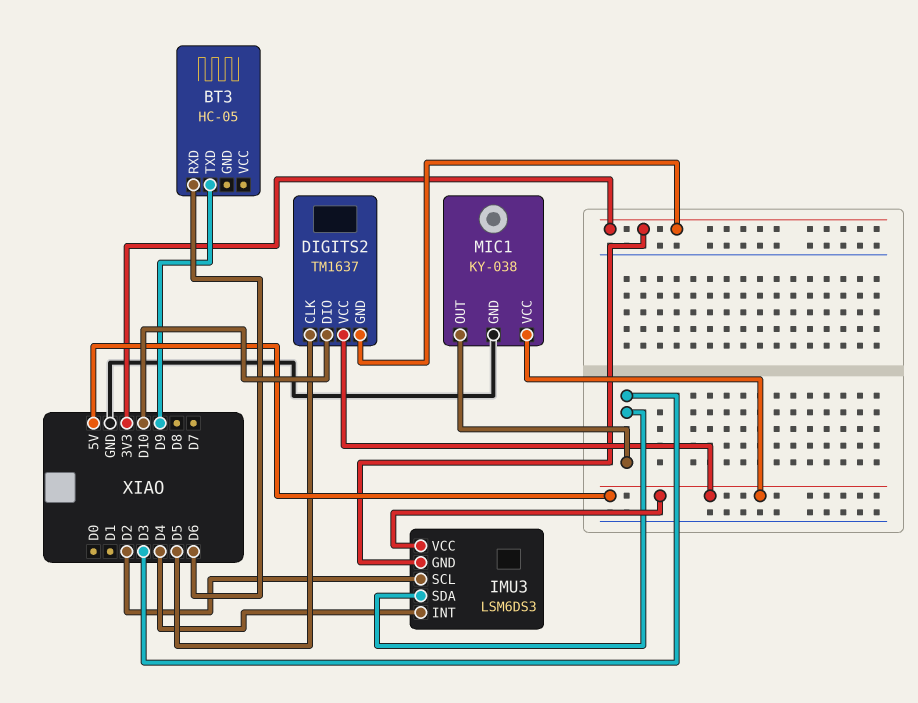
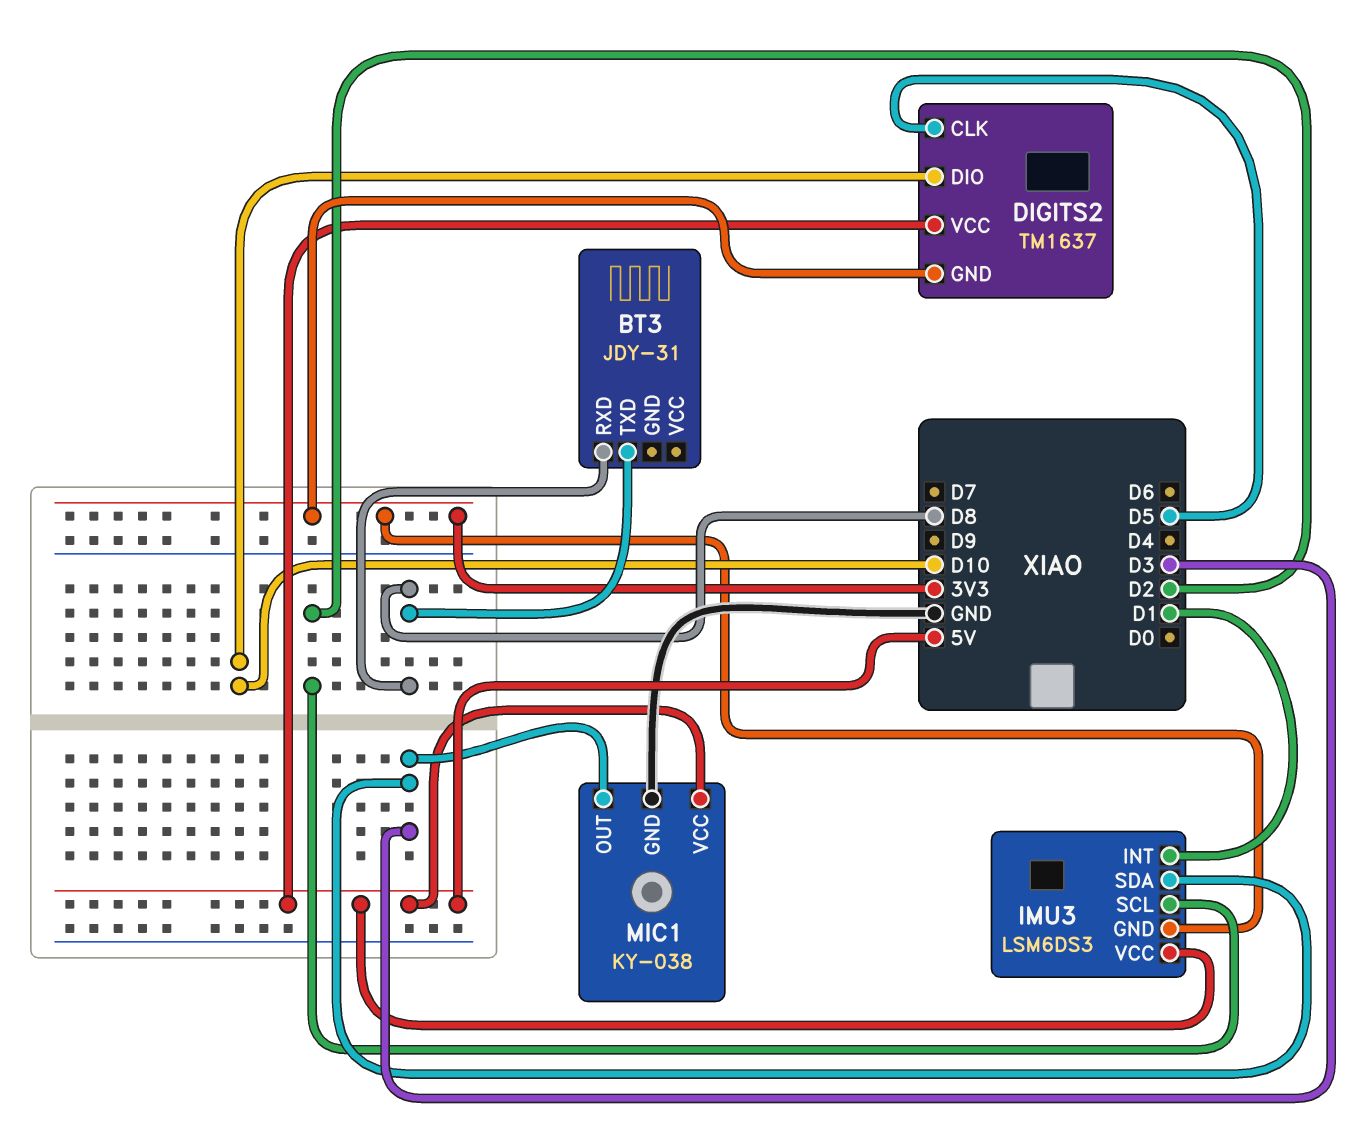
BT3: HC-05 -> JDY-31
BT3 pin RXD: D6 -> D8
BT3 pin TXD: D9 -> D8
IMU3 pin INT: D4 -> D1

